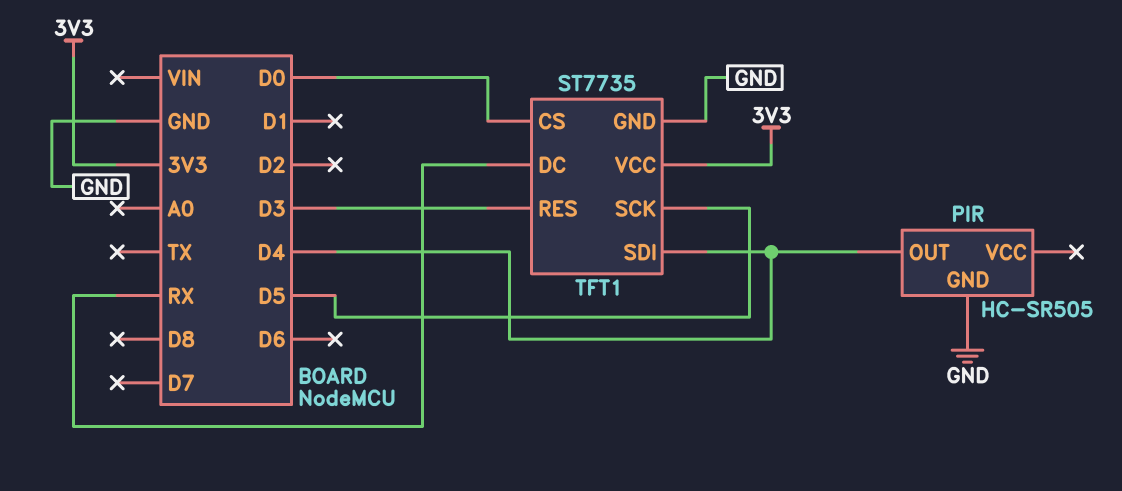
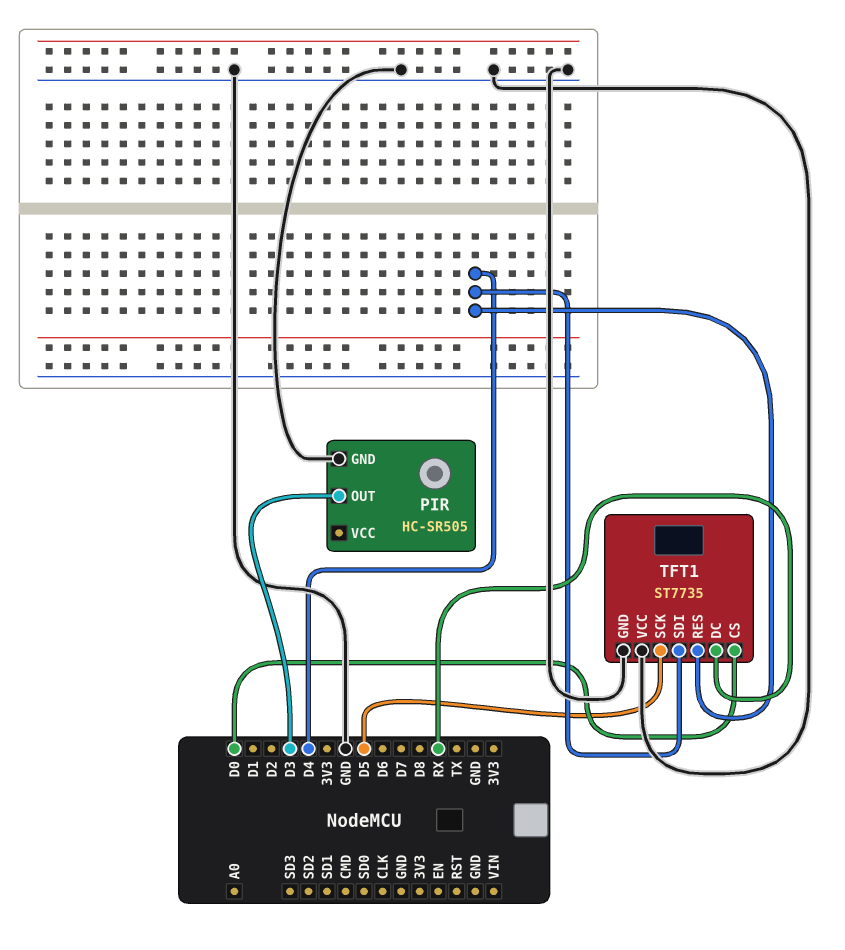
PIR pin OUT: D4 -> D3
TFT1 pin RES: D3 -> D4
TFT1 pin VCC: 3V3 -> GND

